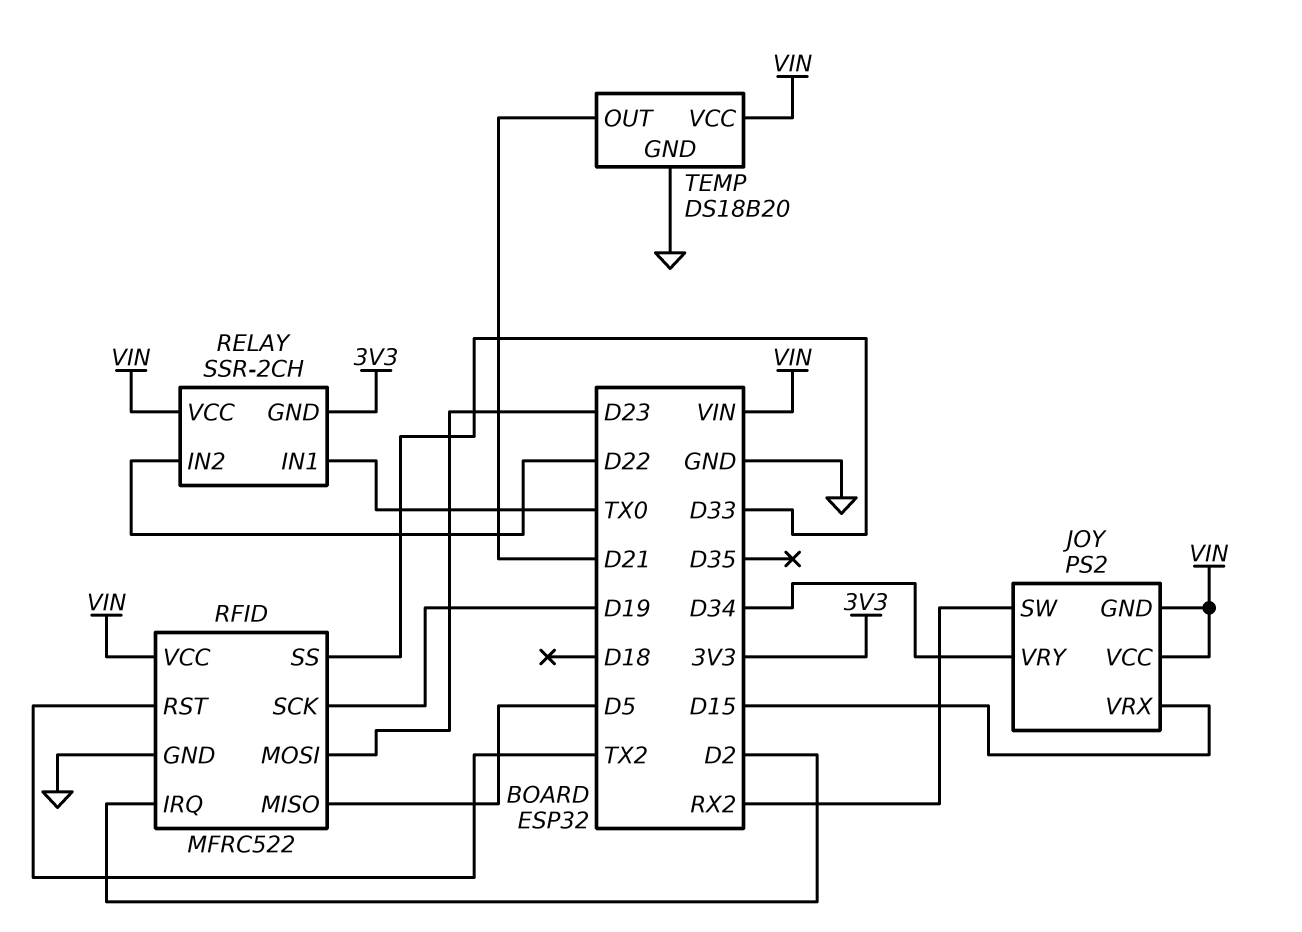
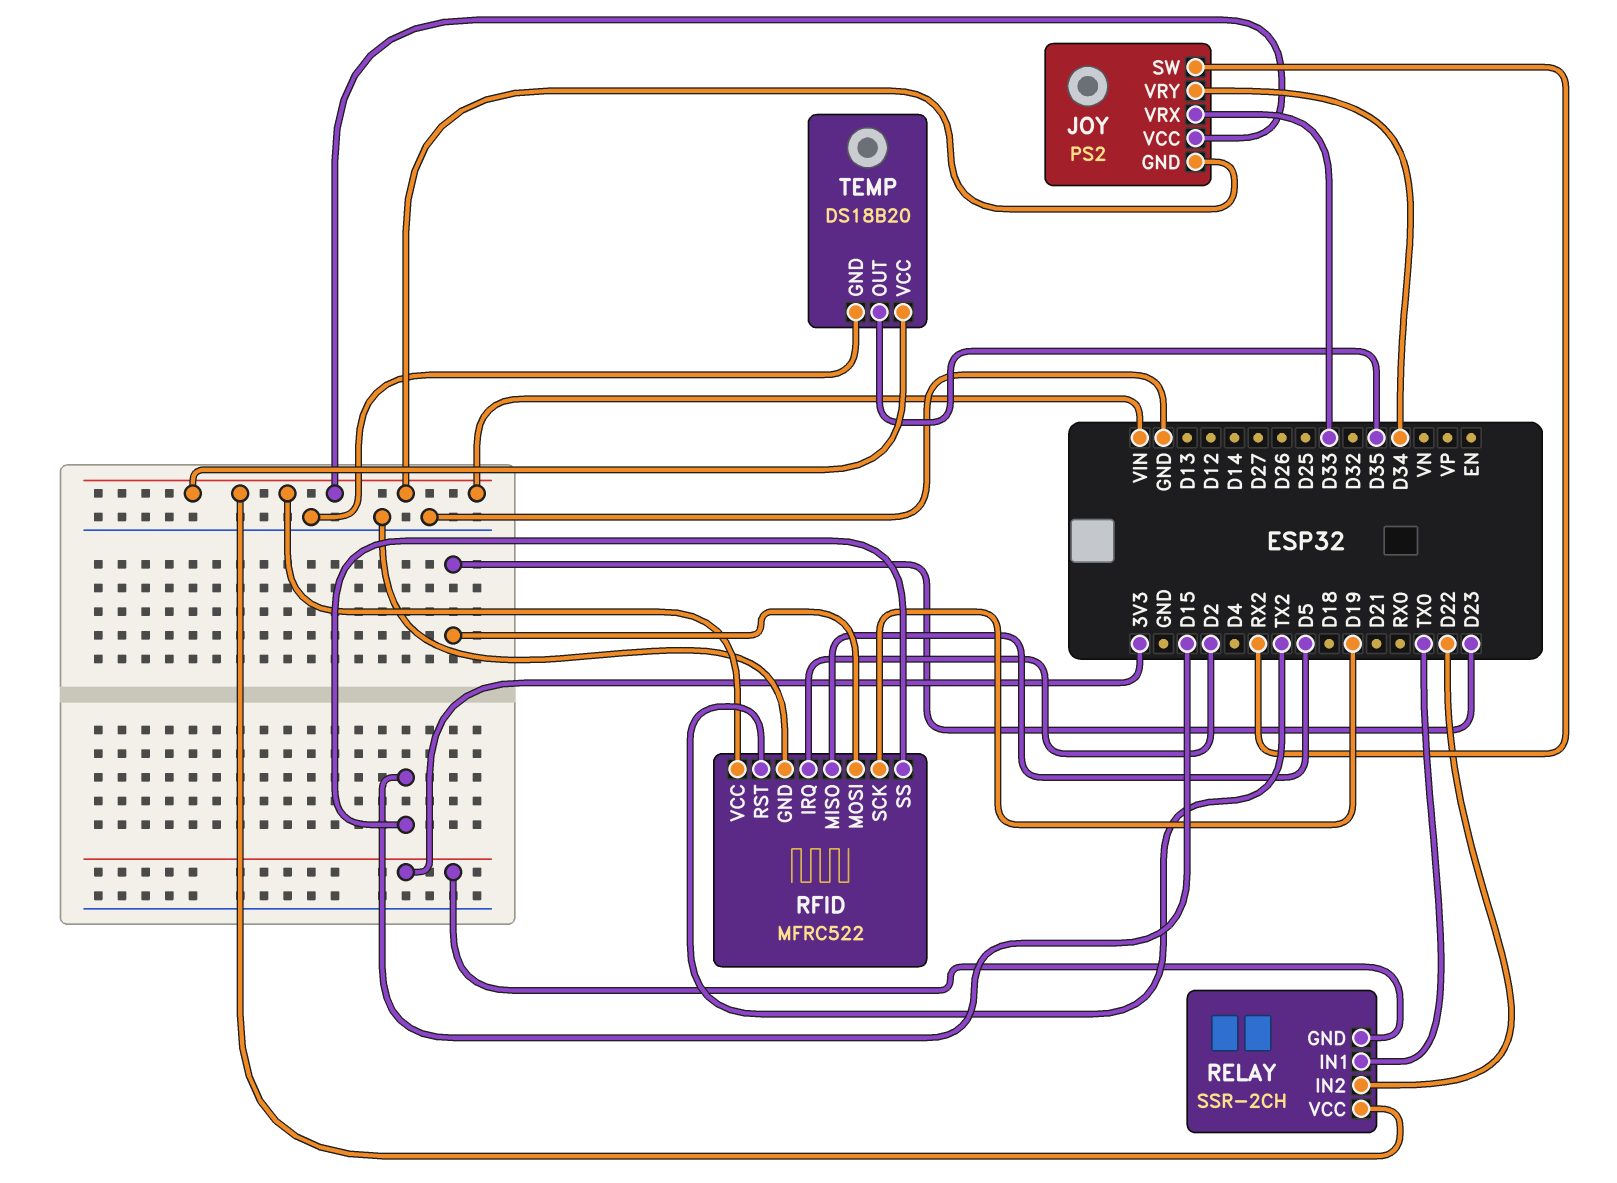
JOY pin VRX: D15 -> D33
RFID pin SS: D33 -> D15
TEMP pin OUT: D21 -> D35

